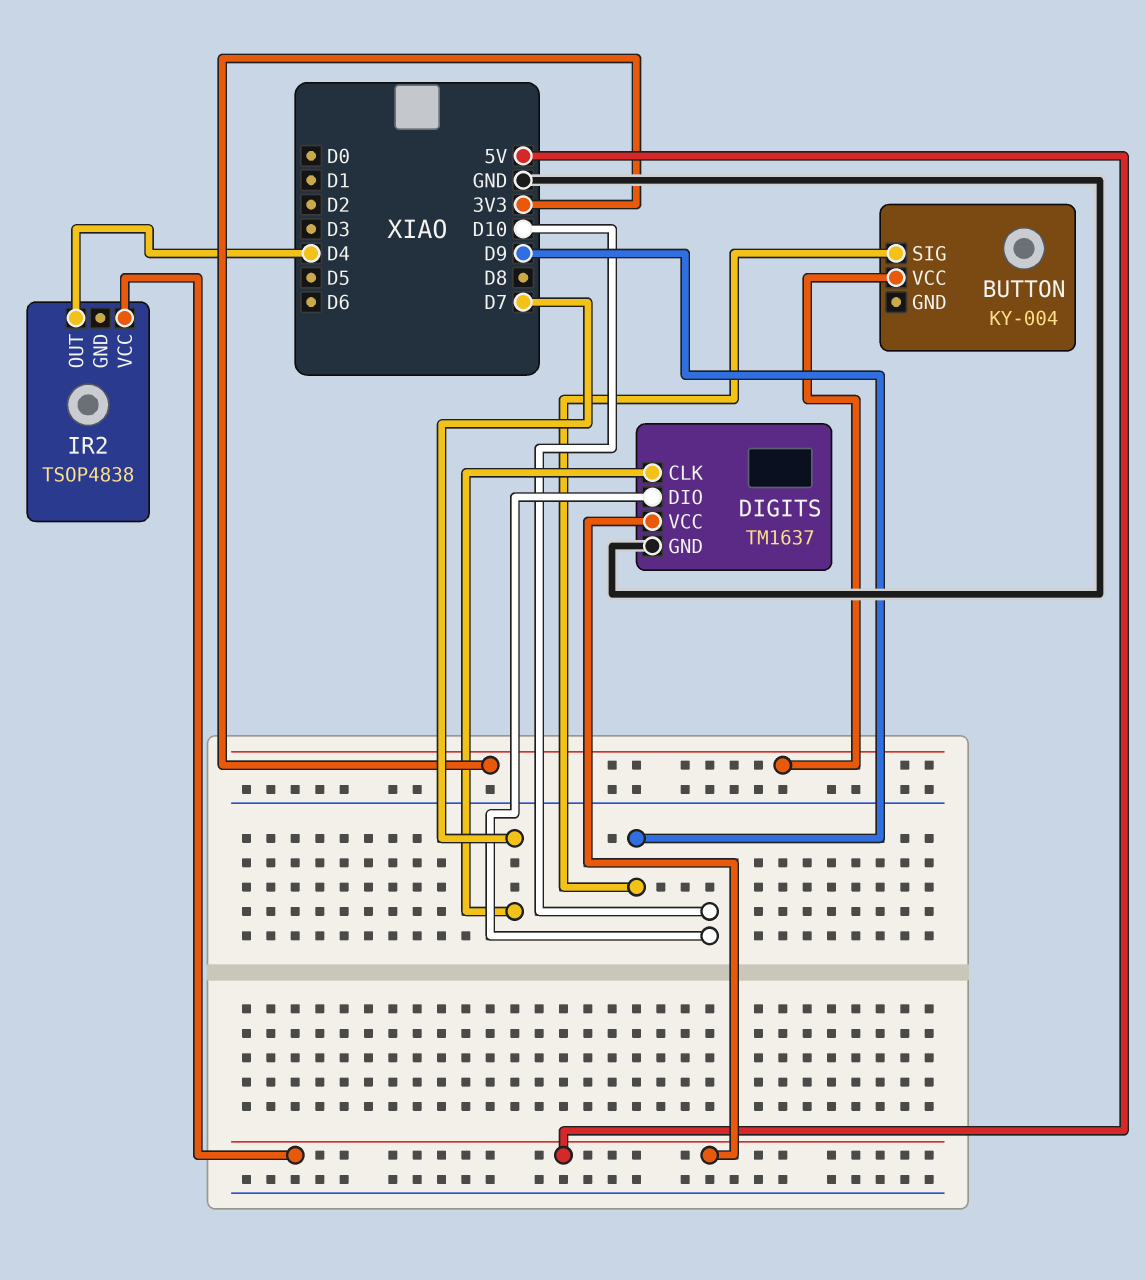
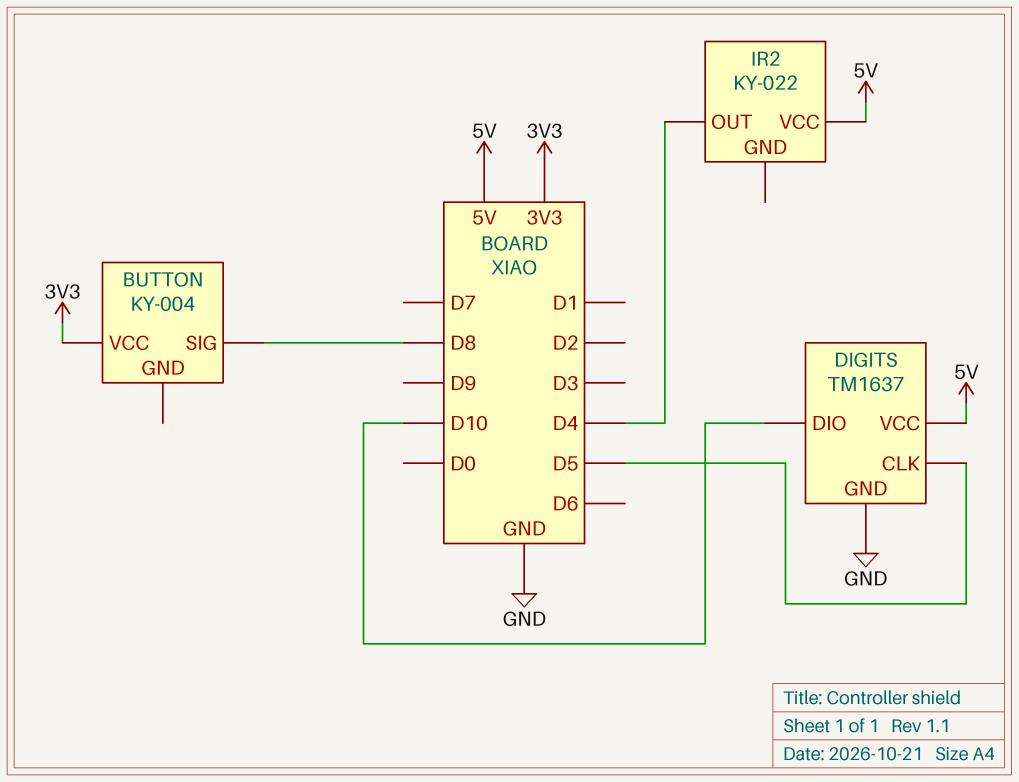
BUTTON pin SIG: D9 -> D8
DIGITS pin CLK: D7 -> D5
IR2: TSOP4838 -> KY-022

